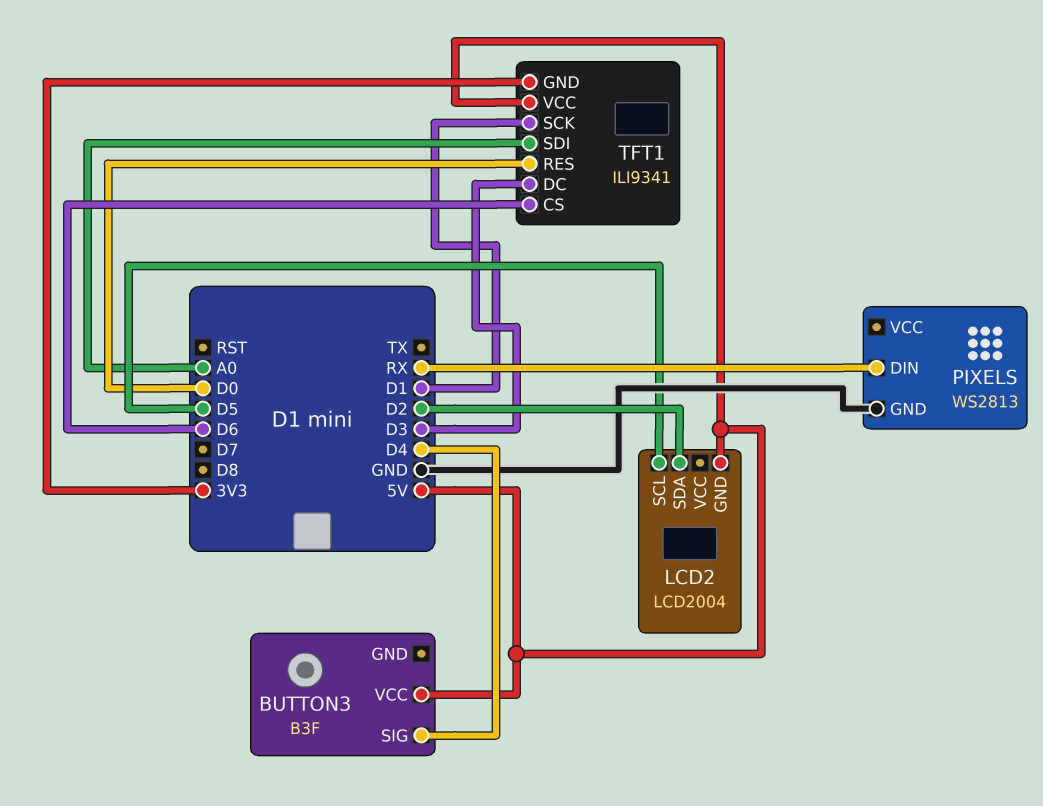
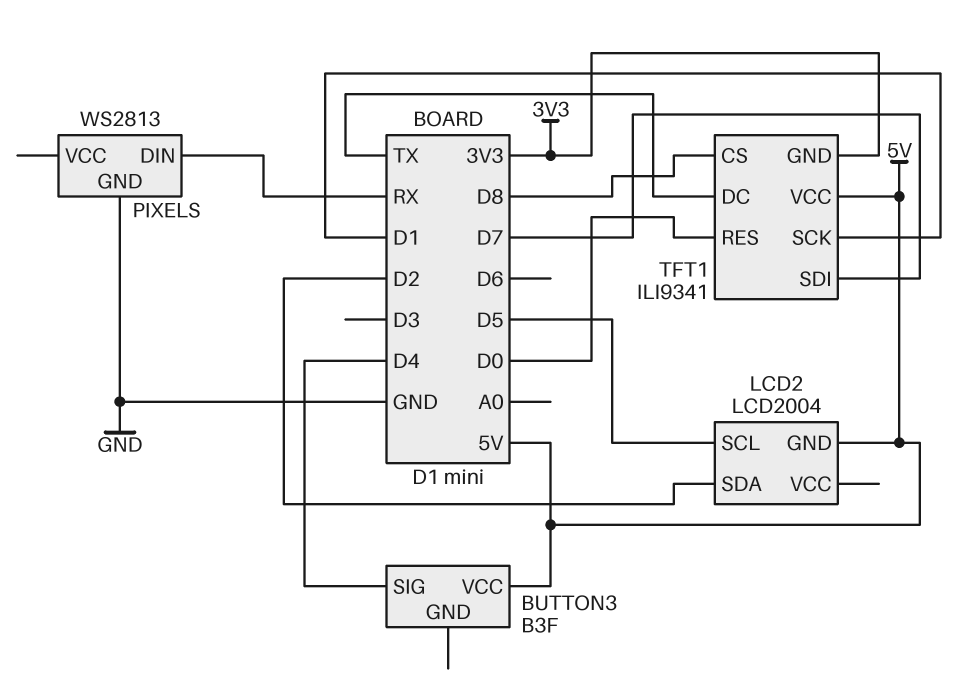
TFT1 pin CS: D6 -> D8
TFT1 pin DC: D3 -> TX
TFT1 pin SDI: A0 -> D7

